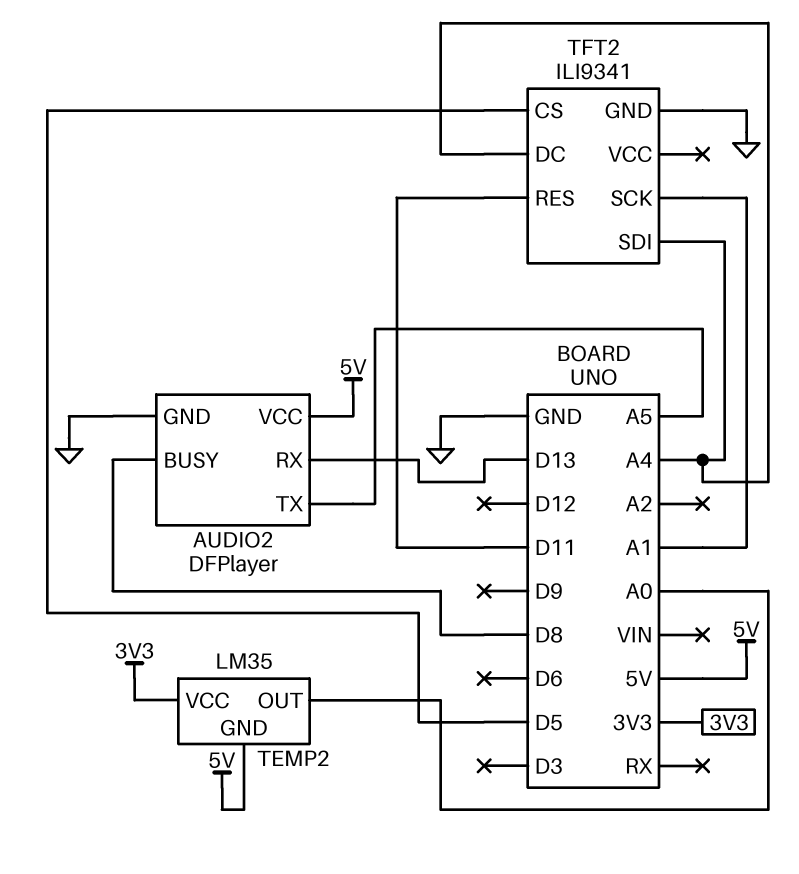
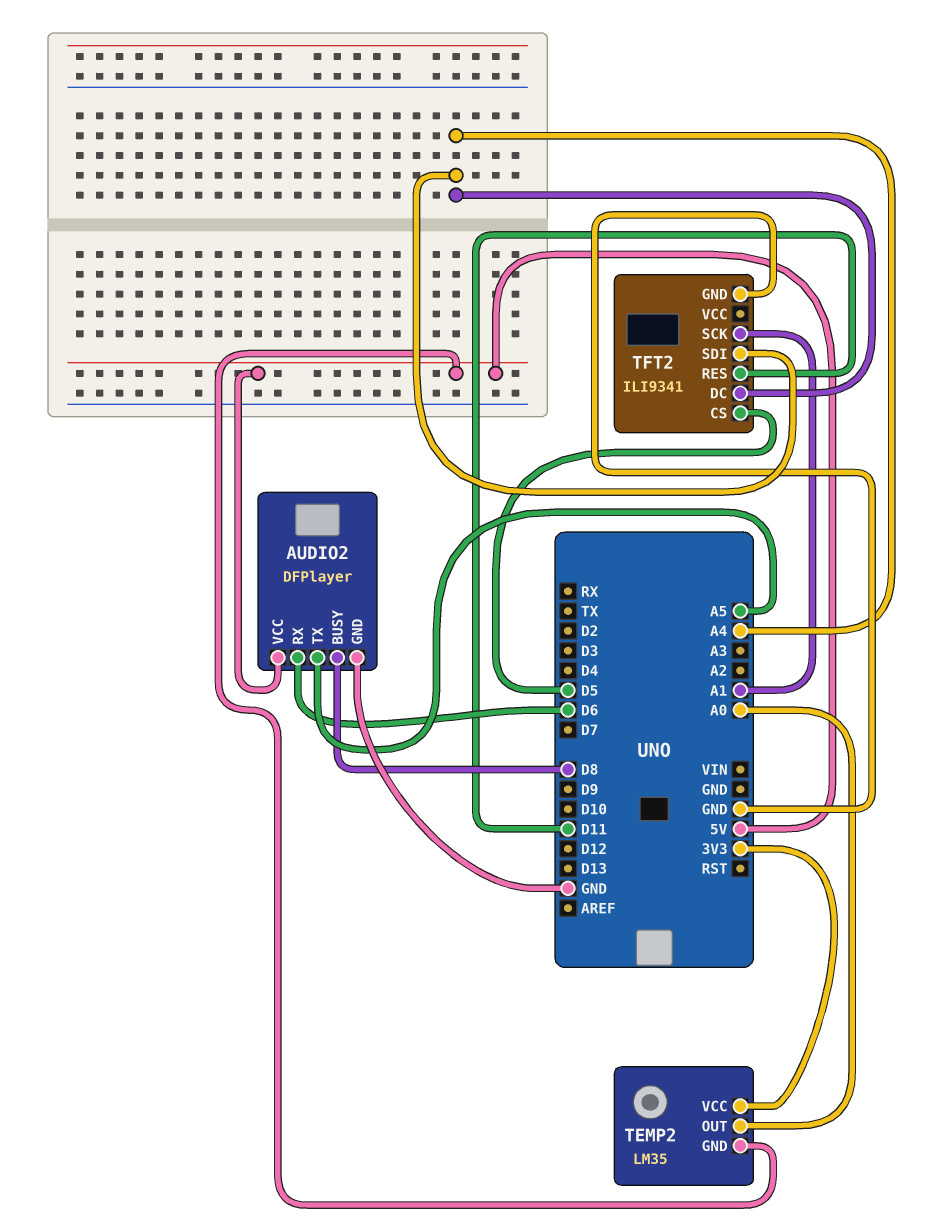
AUDIO2 pin RX: D13 -> D6

